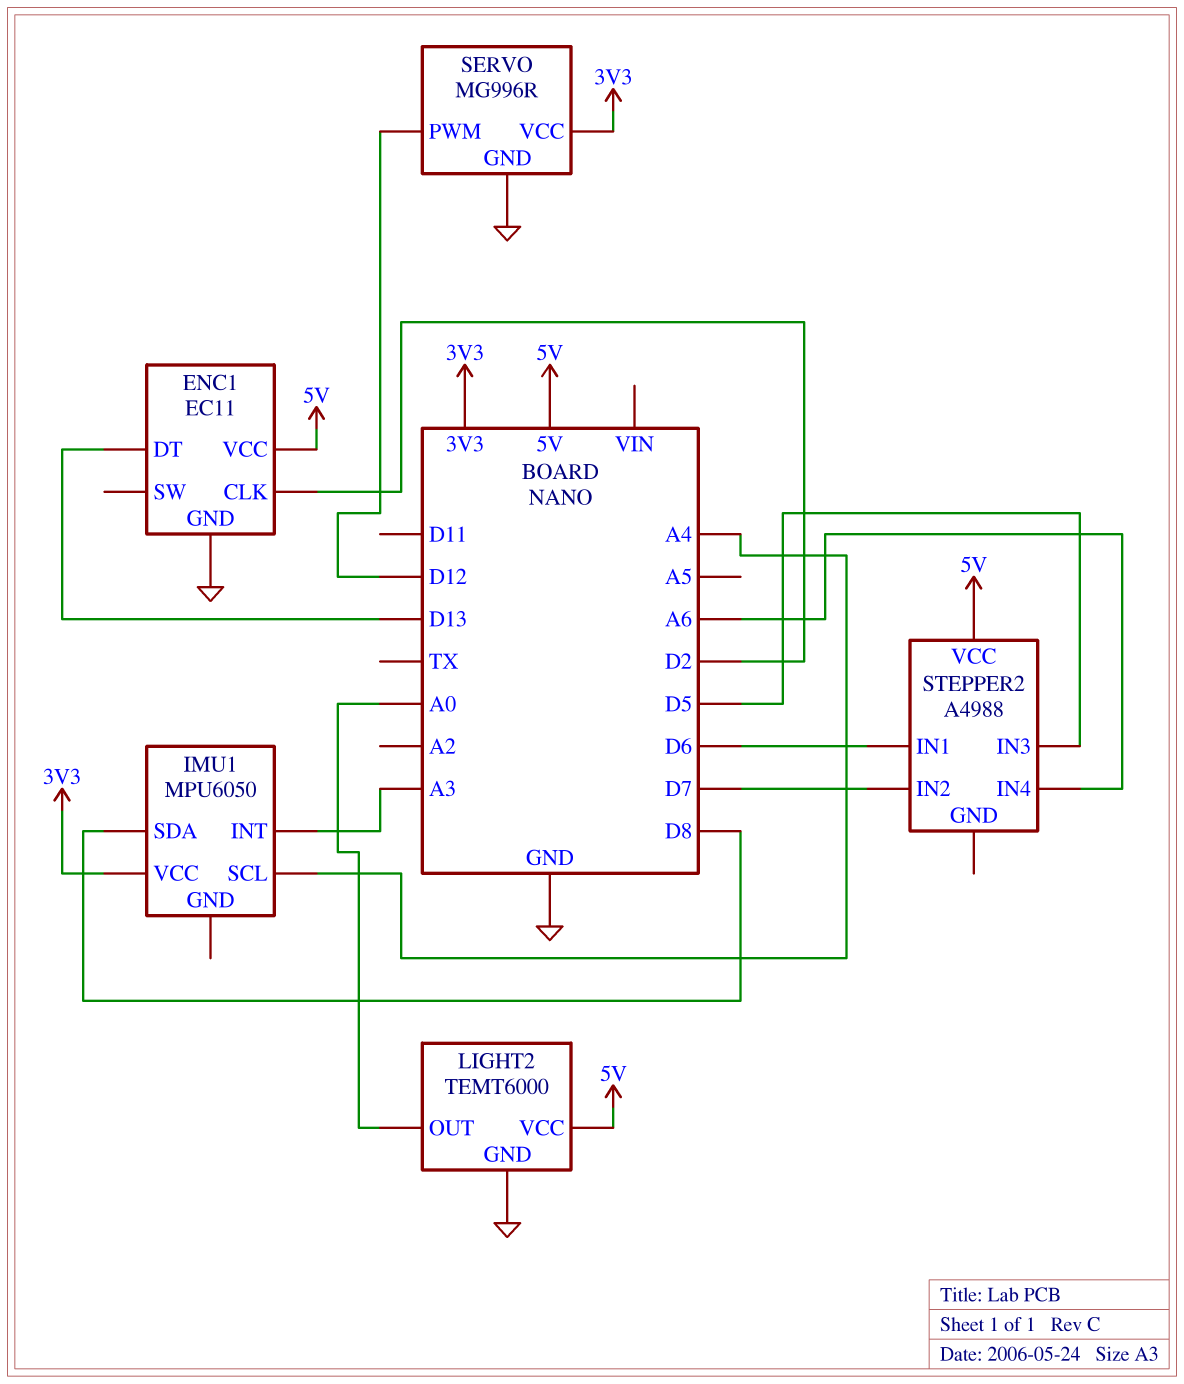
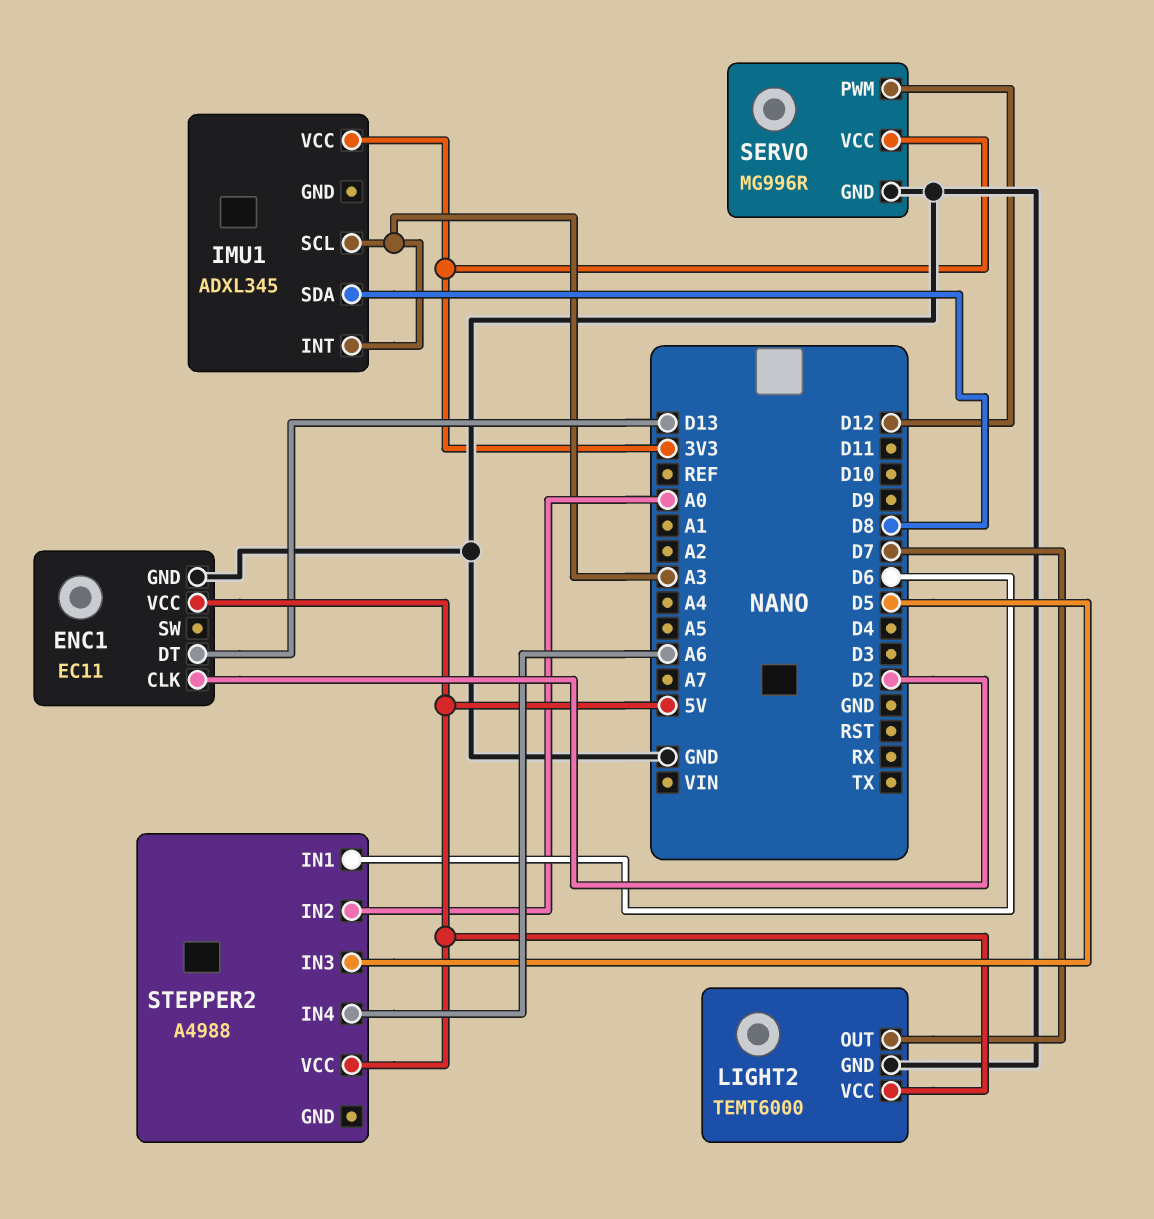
IMU1: MPU6050 -> ADXL345
IMU1 pin SCL: A4 -> A3
LIGHT2 pin OUT: A0 -> D7
STEPPER2 pin IN2: D7 -> A0

